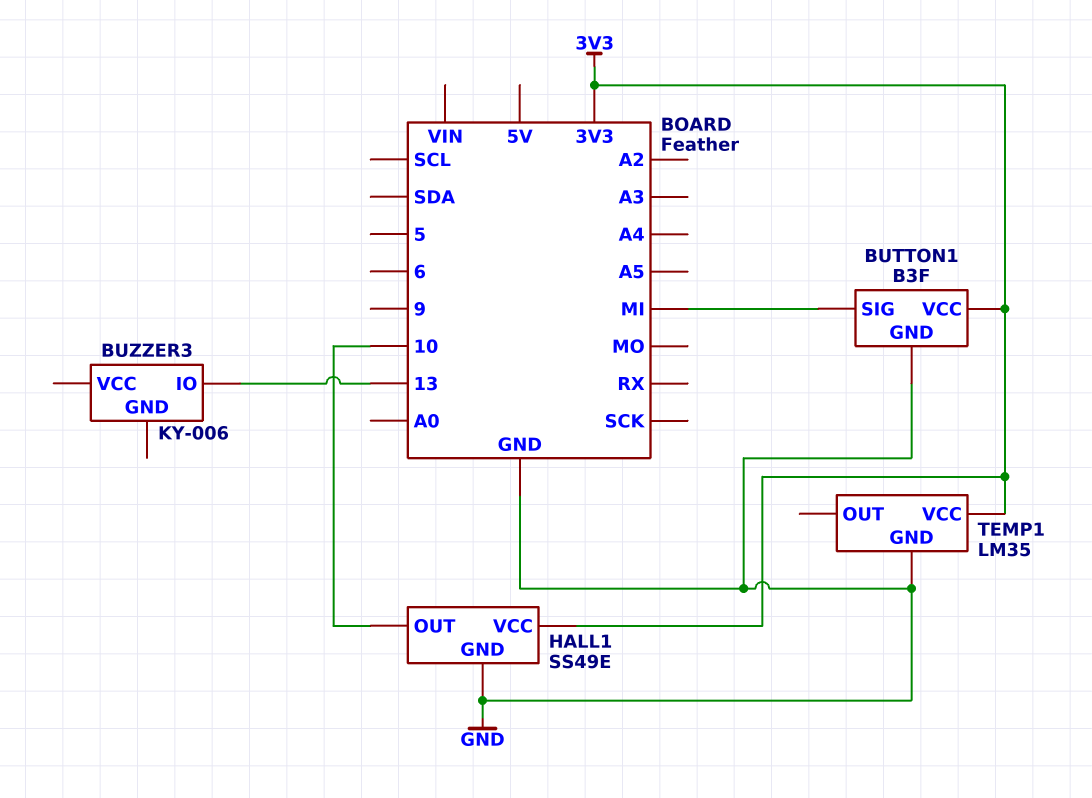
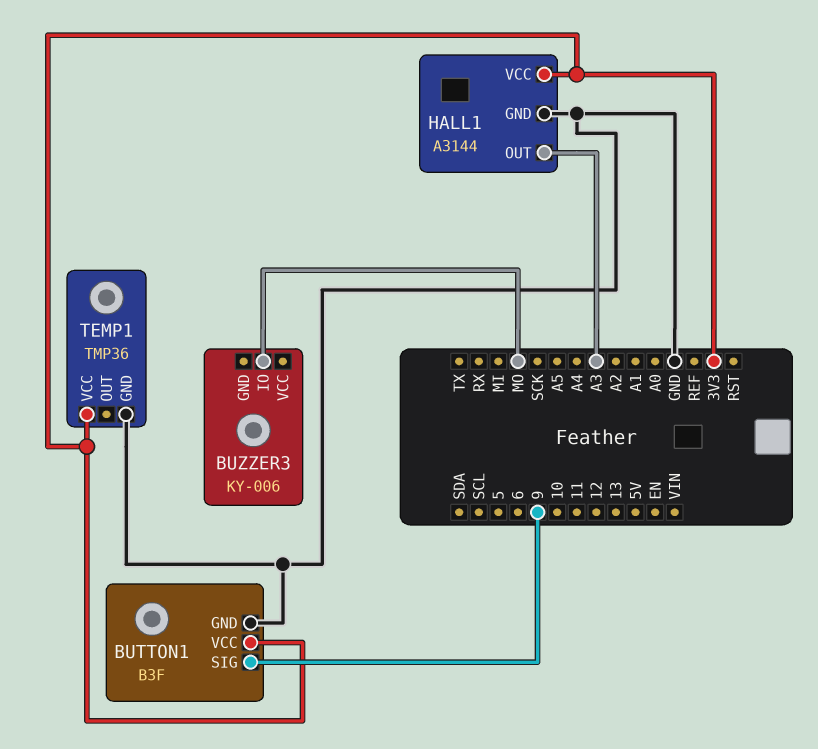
BUTTON1 pin SIG: MI -> 9
BUZZER3 pin IO: 13 -> MO
HALL1: SS49E -> A3144
HALL1 pin OUT: 10 -> A3
TEMP1: LM35 -> TMP36

